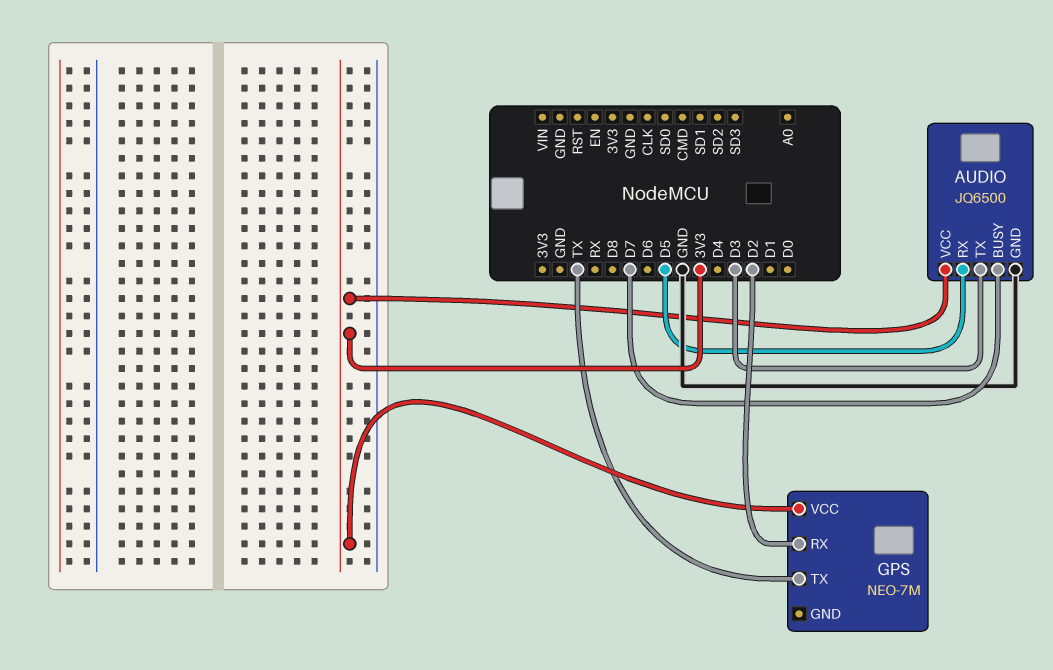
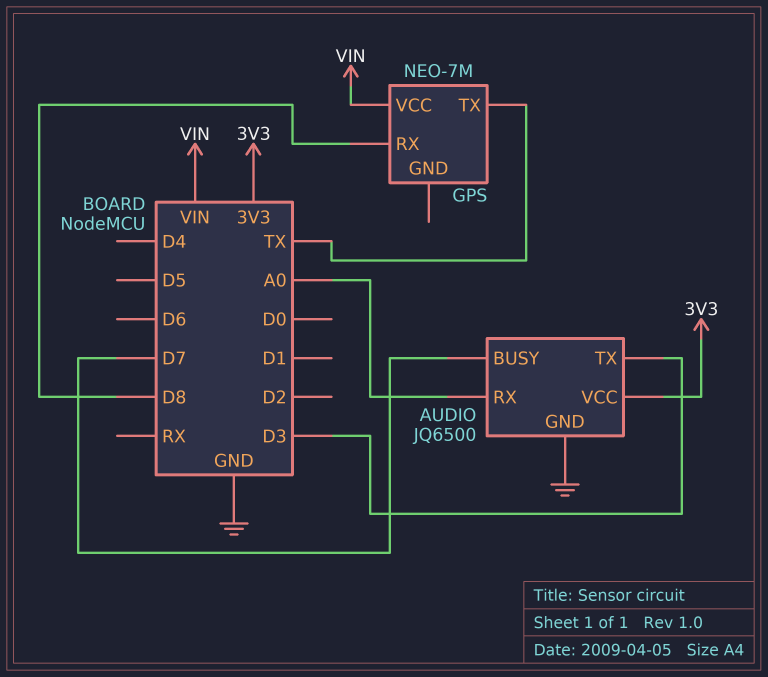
AUDIO pin RX: D5 -> A0
GPS pin RX: D2 -> D8
GPS pin VCC: 3V3 -> VIN

